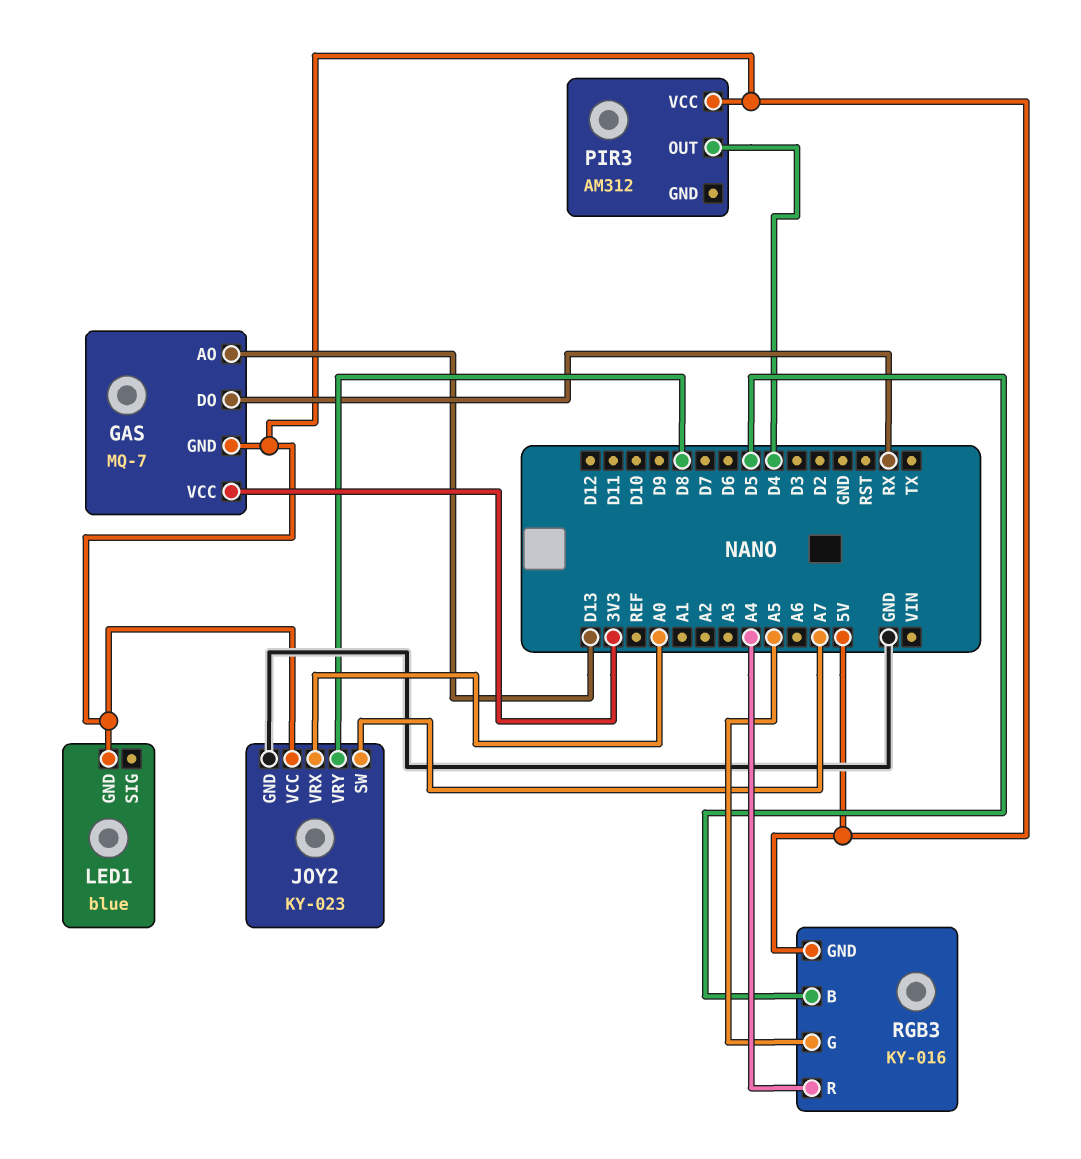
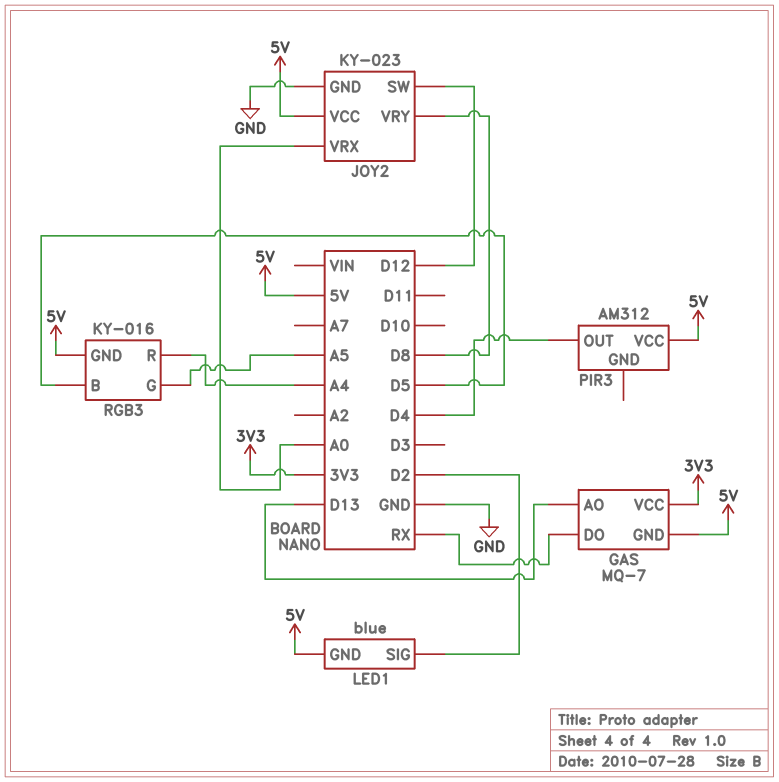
JOY2 pin SW: A7 -> D12
LED1 pin SIG: none -> D2

